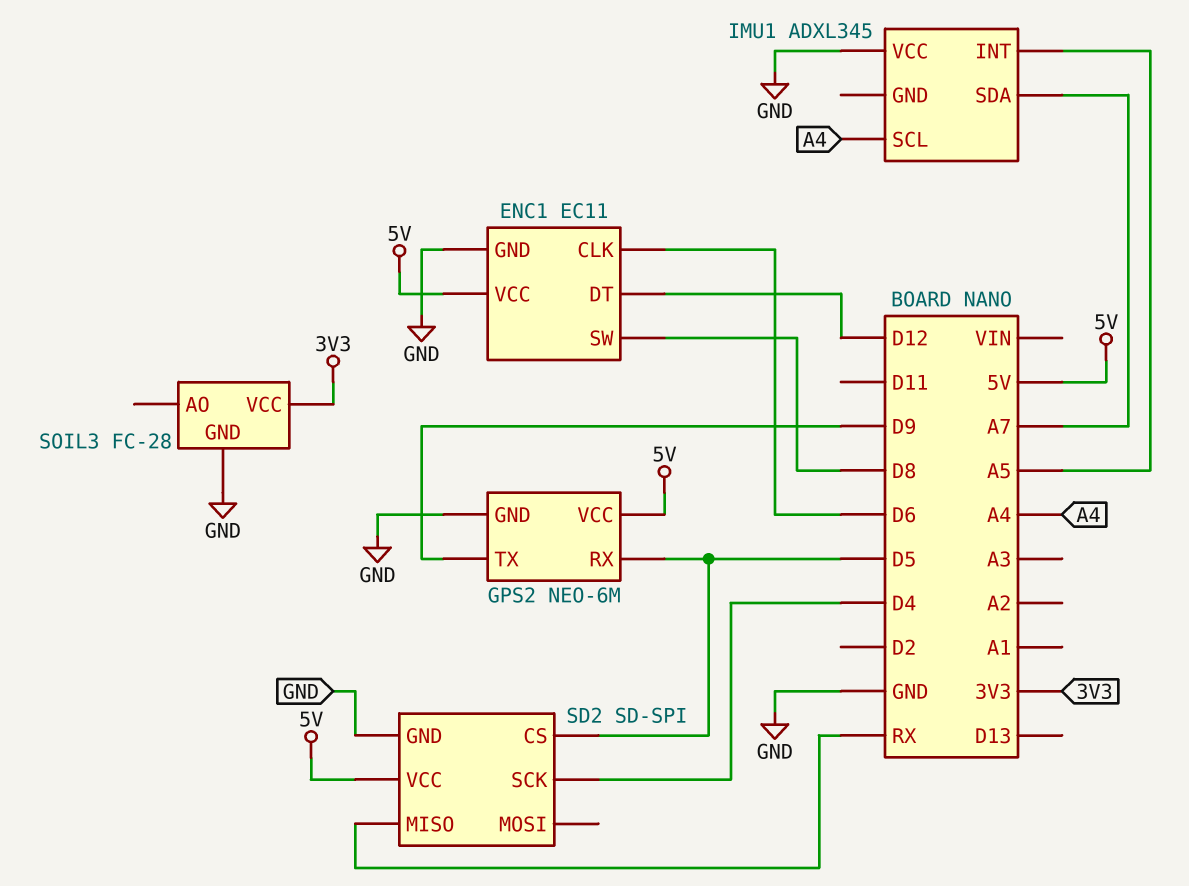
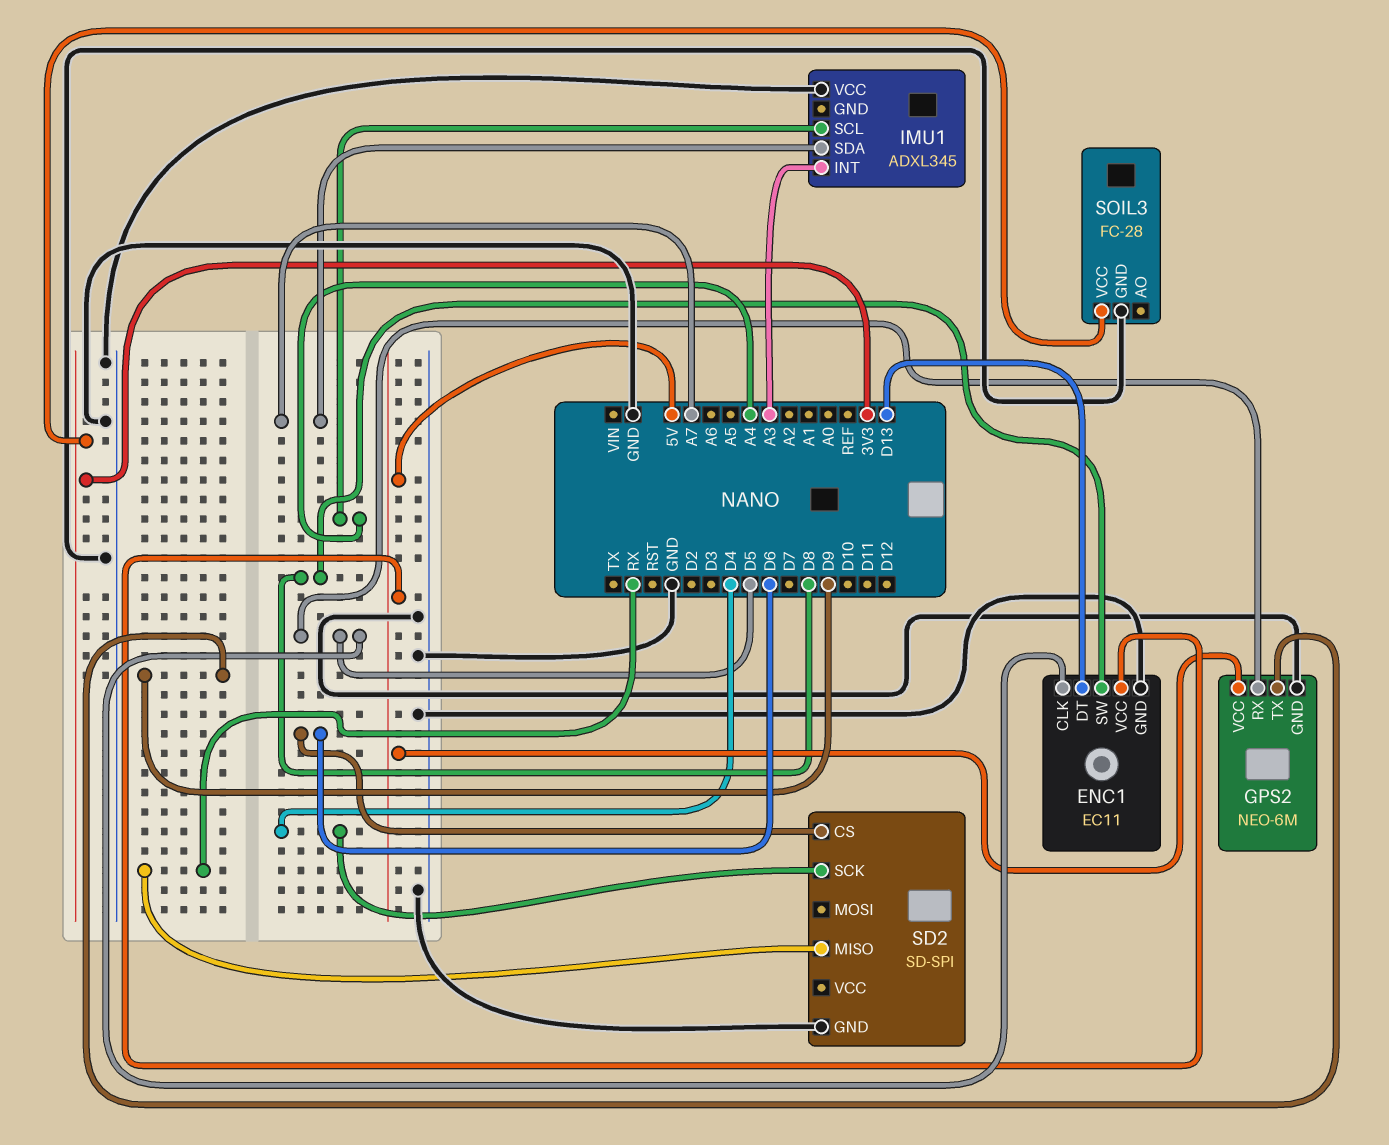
ENC1 pin CLK: D6 -> D5
ENC1 pin DT: D12 -> D13
IMU1 pin INT: A5 -> A3
SD2 pin CS: D5 -> D6
SD2 pin VCC: 5V -> none

